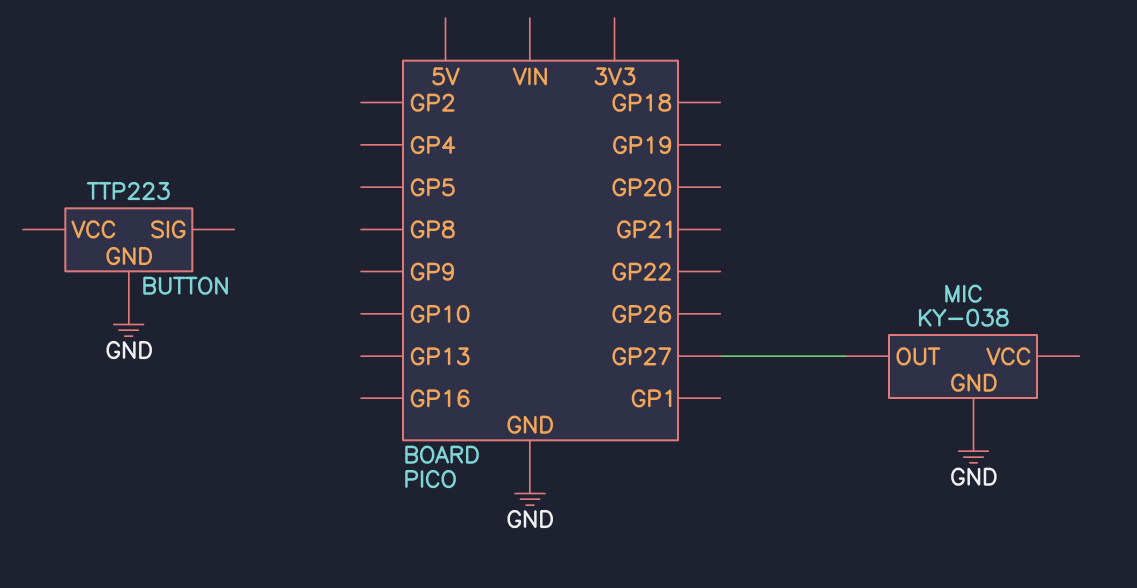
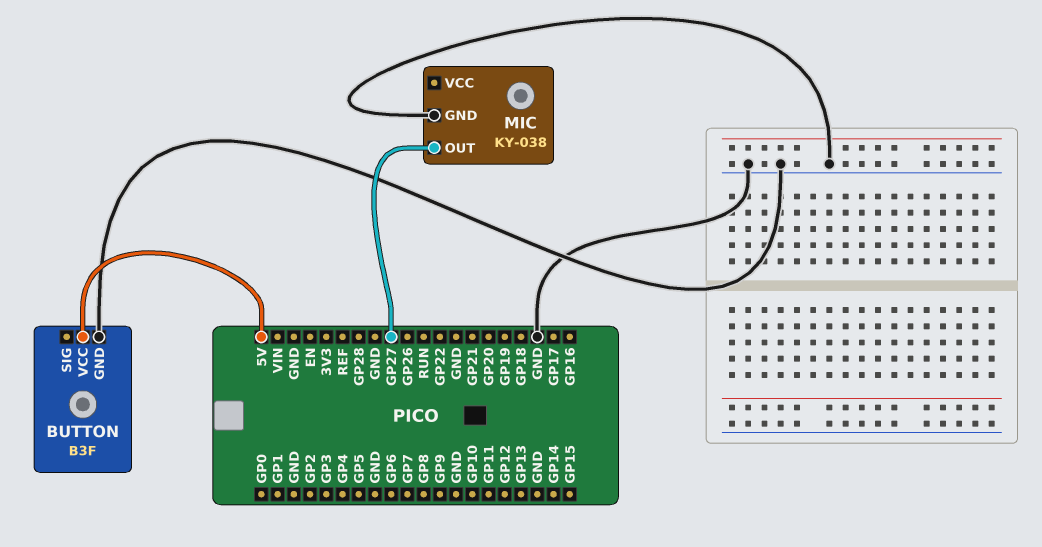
BUTTON: TTP223 -> B3F
BUTTON pin VCC: none -> 5V

